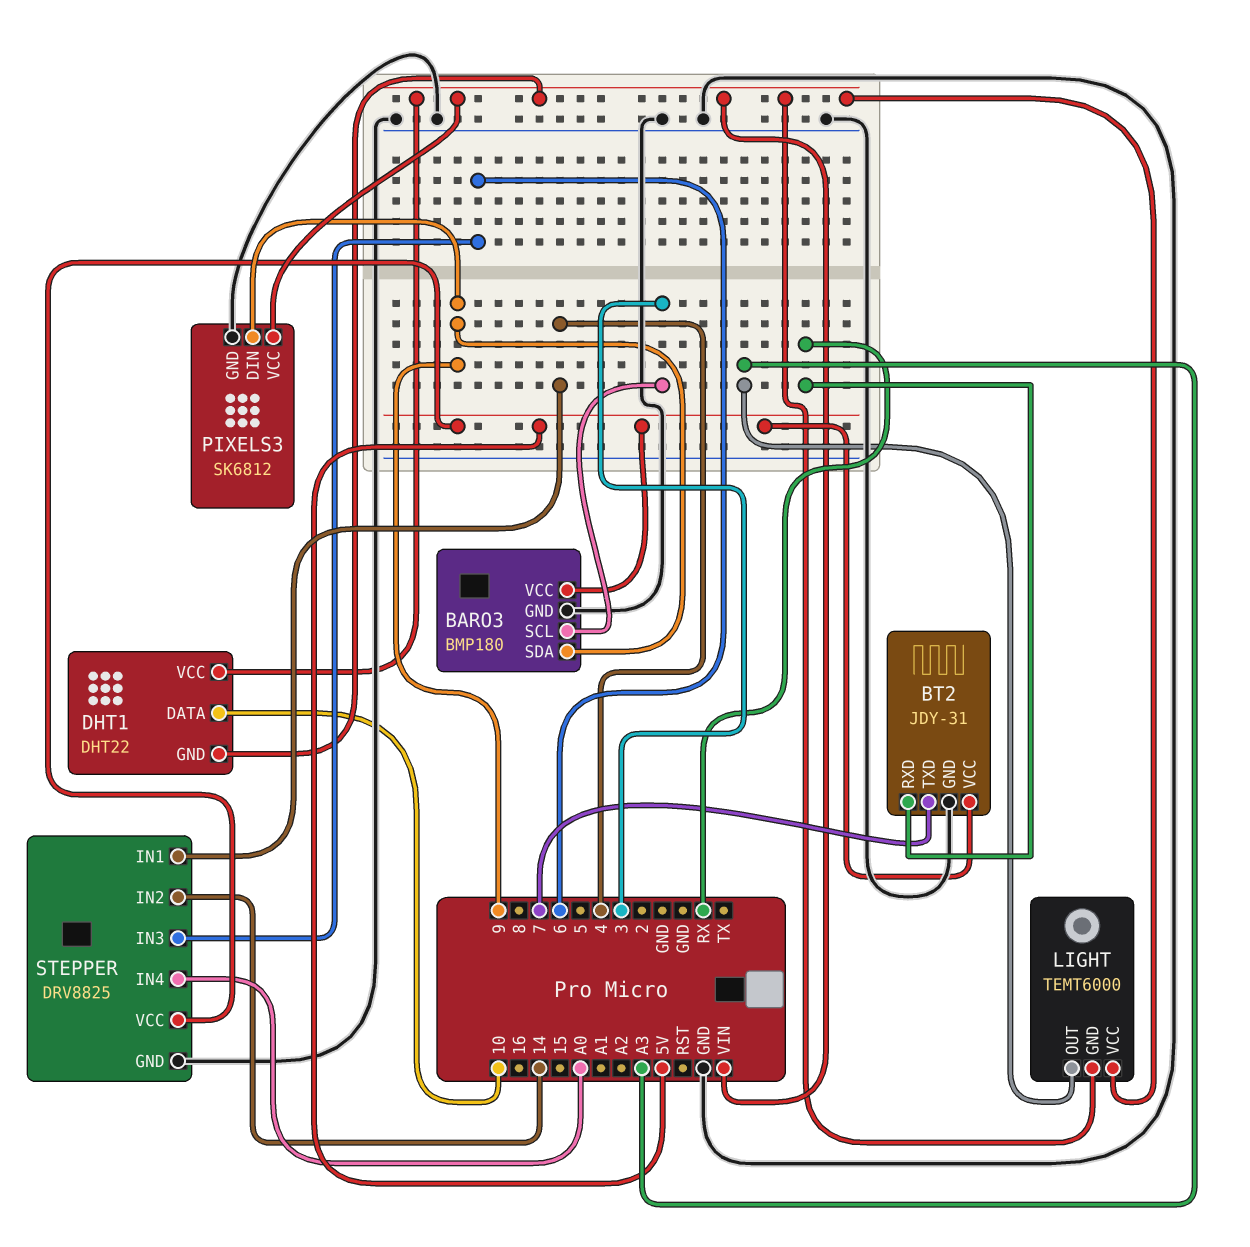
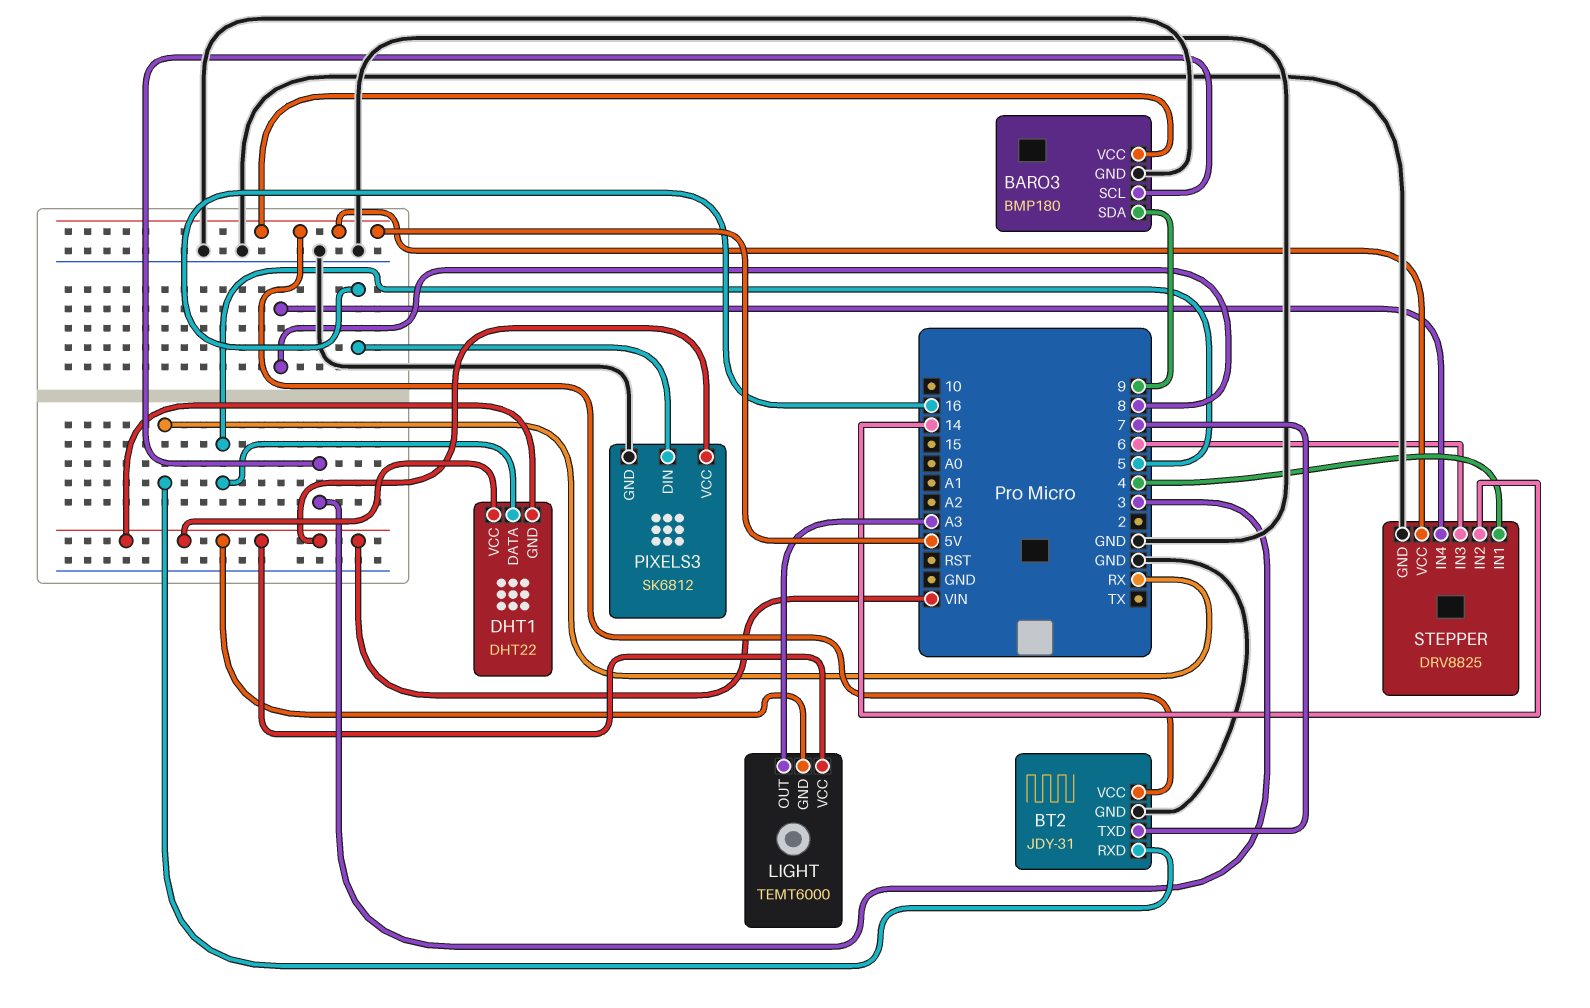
DHT1 pin DATA: 10 -> 5
PIXELS3 pin DIN: 9 -> 16
STEPPER pin IN4: A0 -> 8

